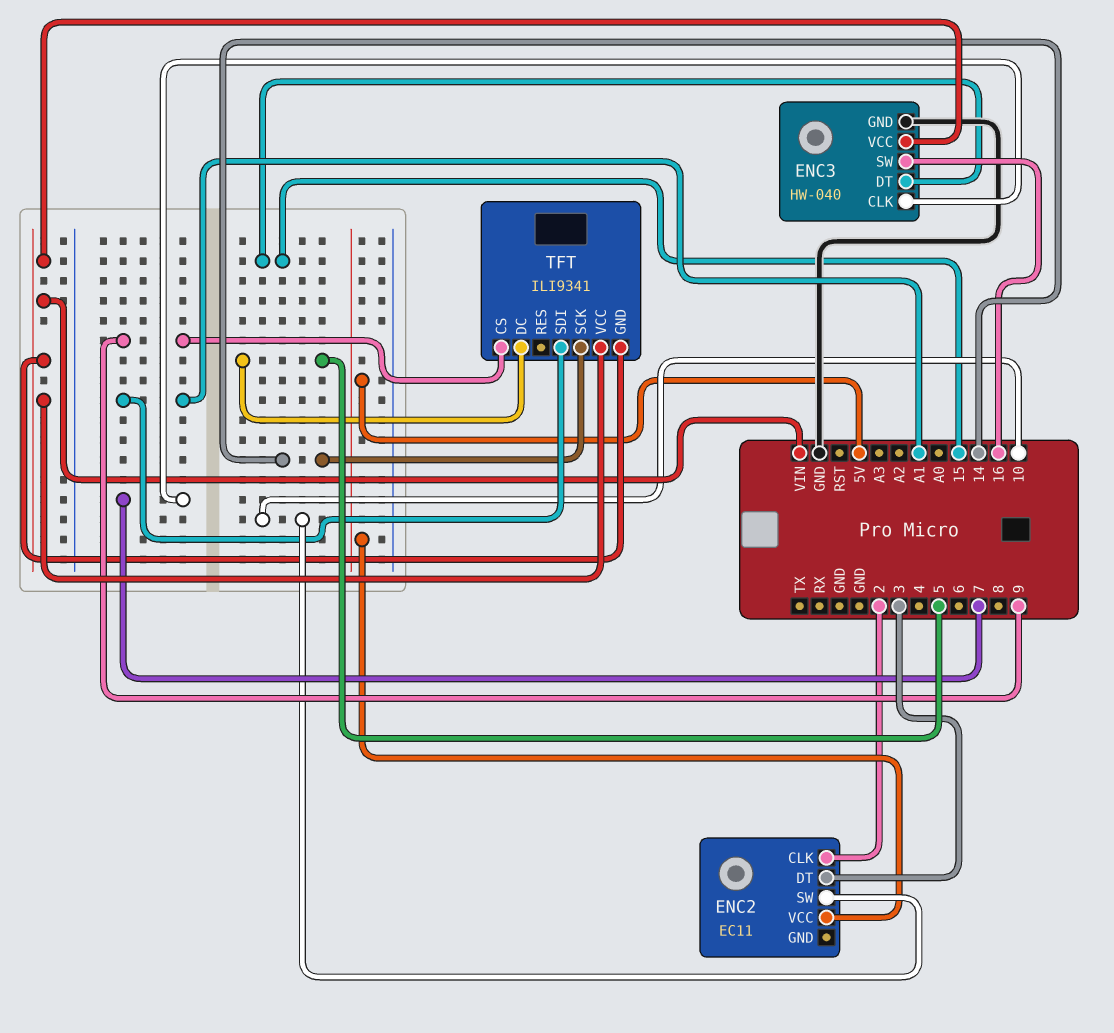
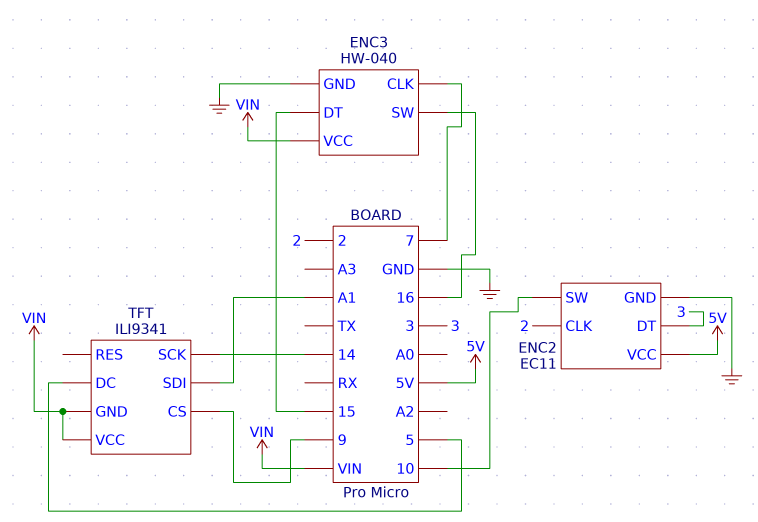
ENC2 pin GND: none -> GND

